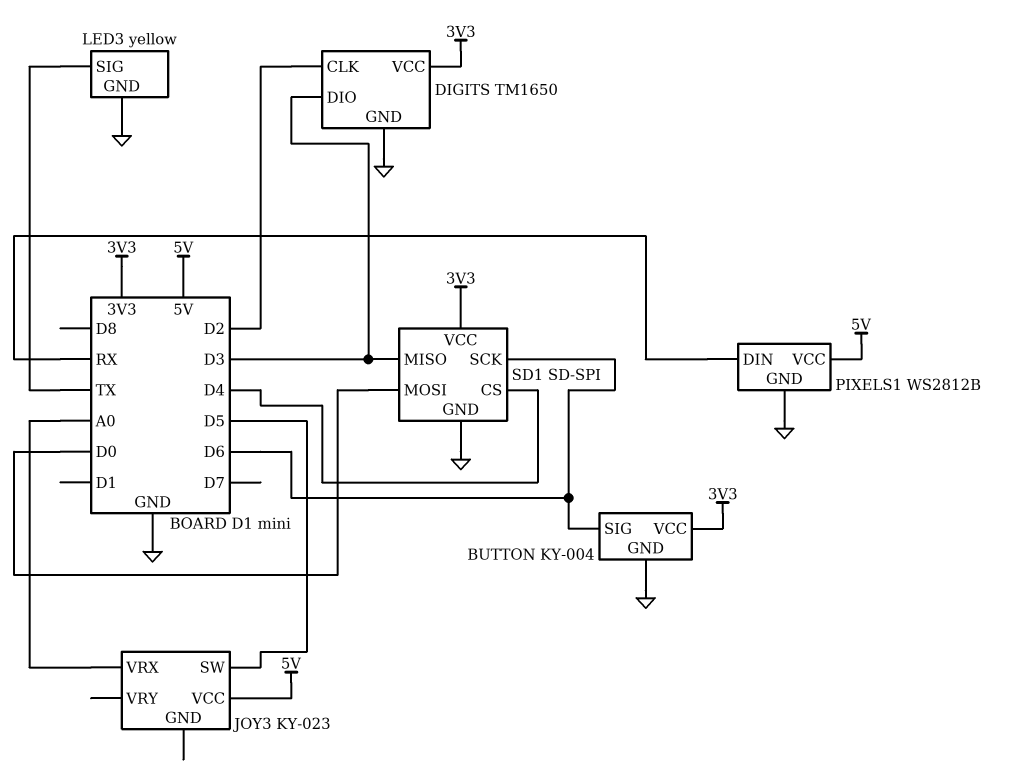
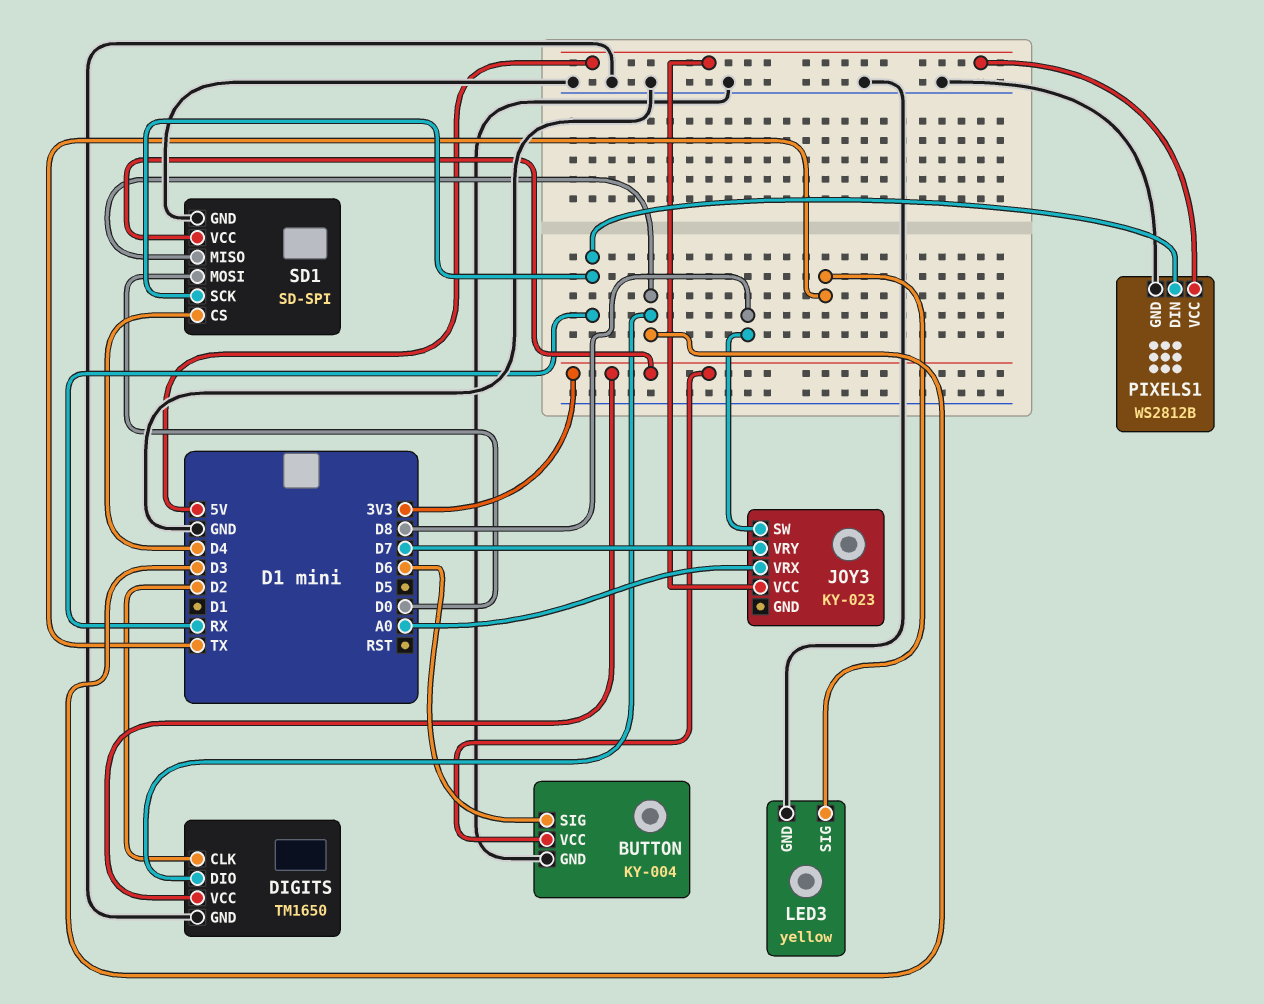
JOY3 pin SW: D5 -> D8
JOY3 pin VRY: none -> D7
SD1 pin SCK: D6 -> RX

